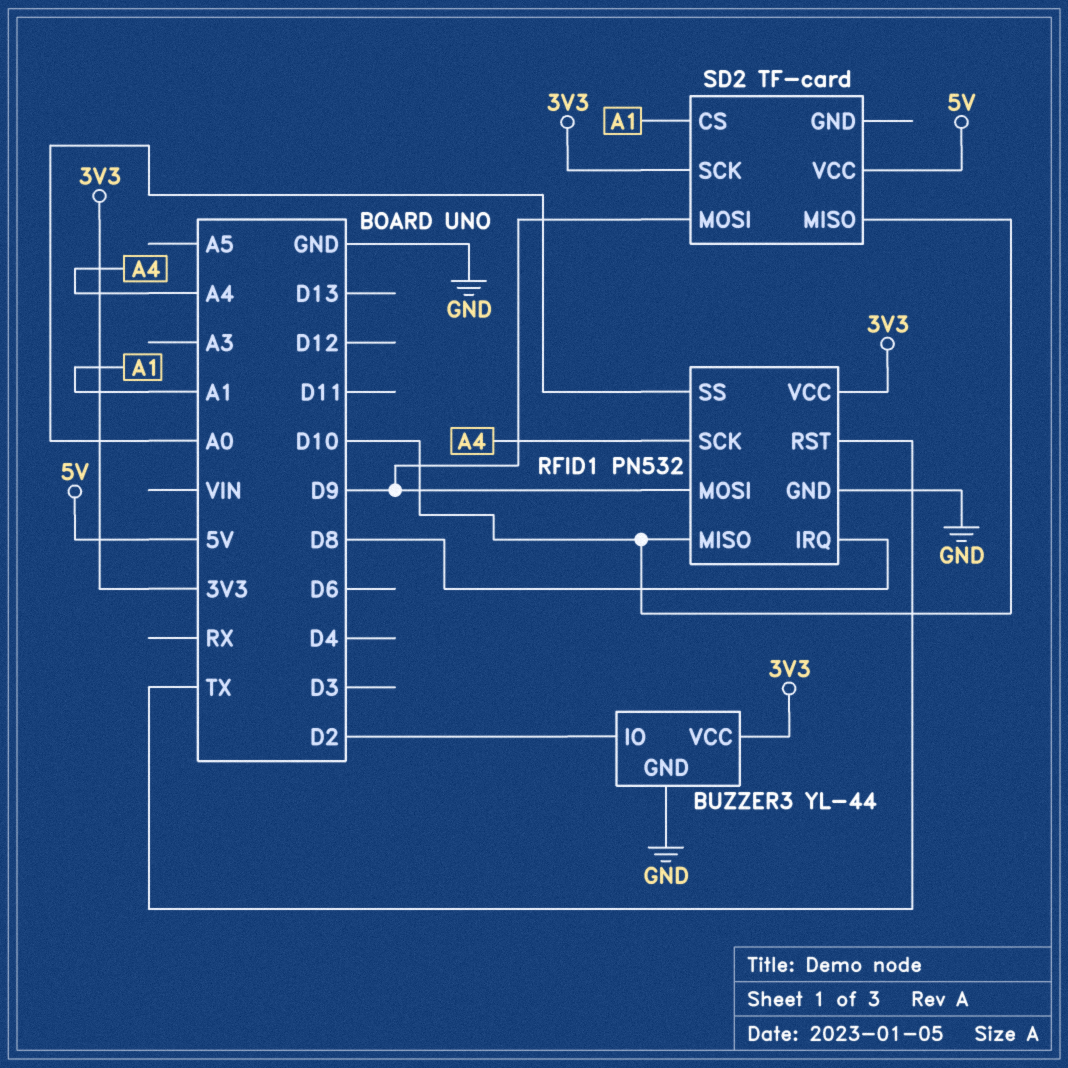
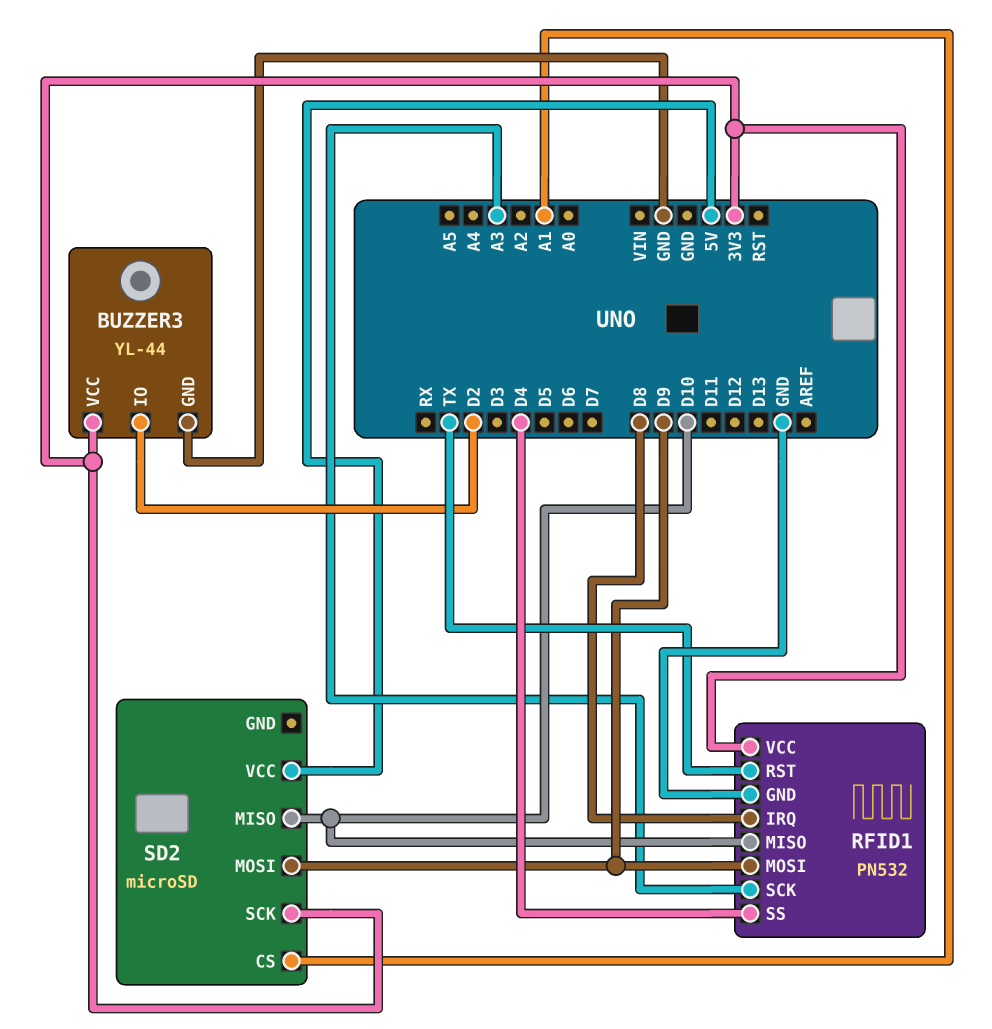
RFID1 pin SCK: A4 -> A3
RFID1 pin SS: A0 -> D4
SD2: TF-card -> microSD

